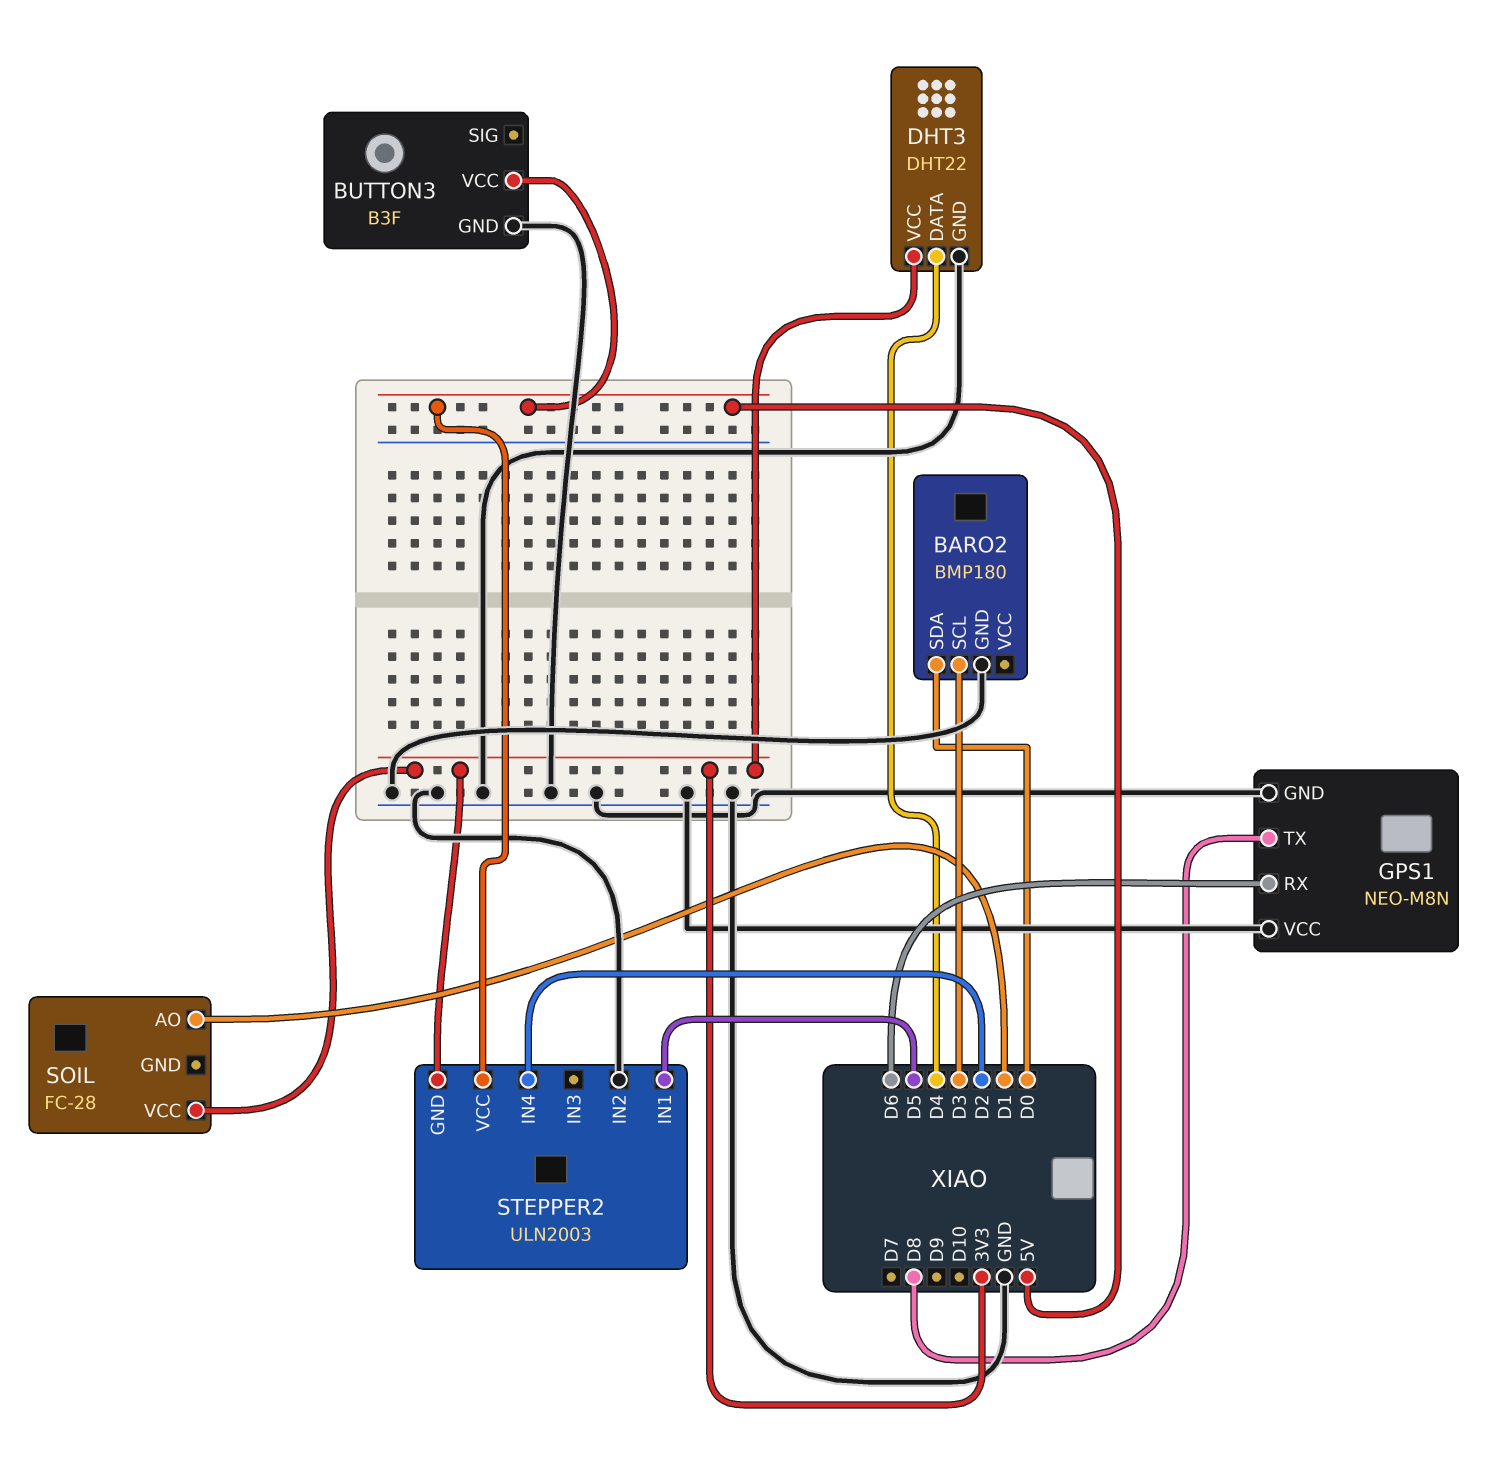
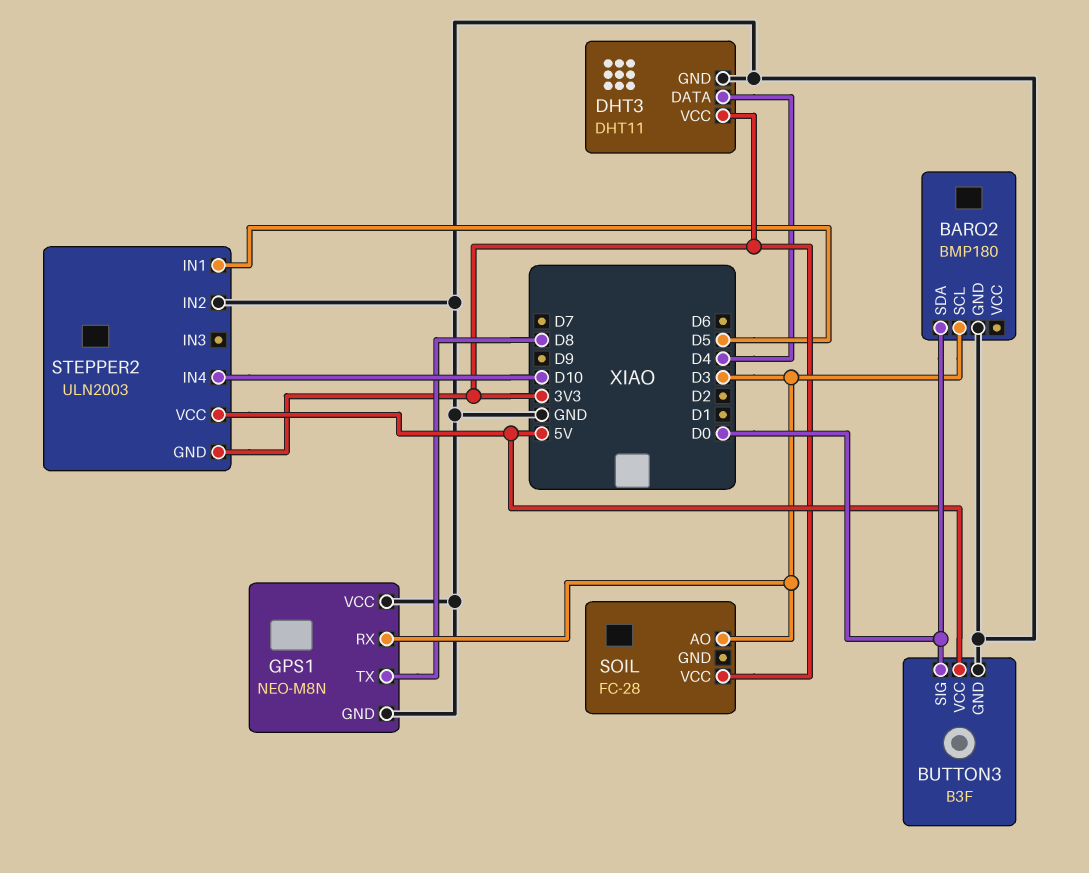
BUTTON3 pin SIG: none -> D0
DHT3: DHT22 -> DHT11
GPS1 pin RX: D6 -> D3
SOIL pin AO: D1 -> D3
STEPPER2 pin IN4: D2 -> D10

